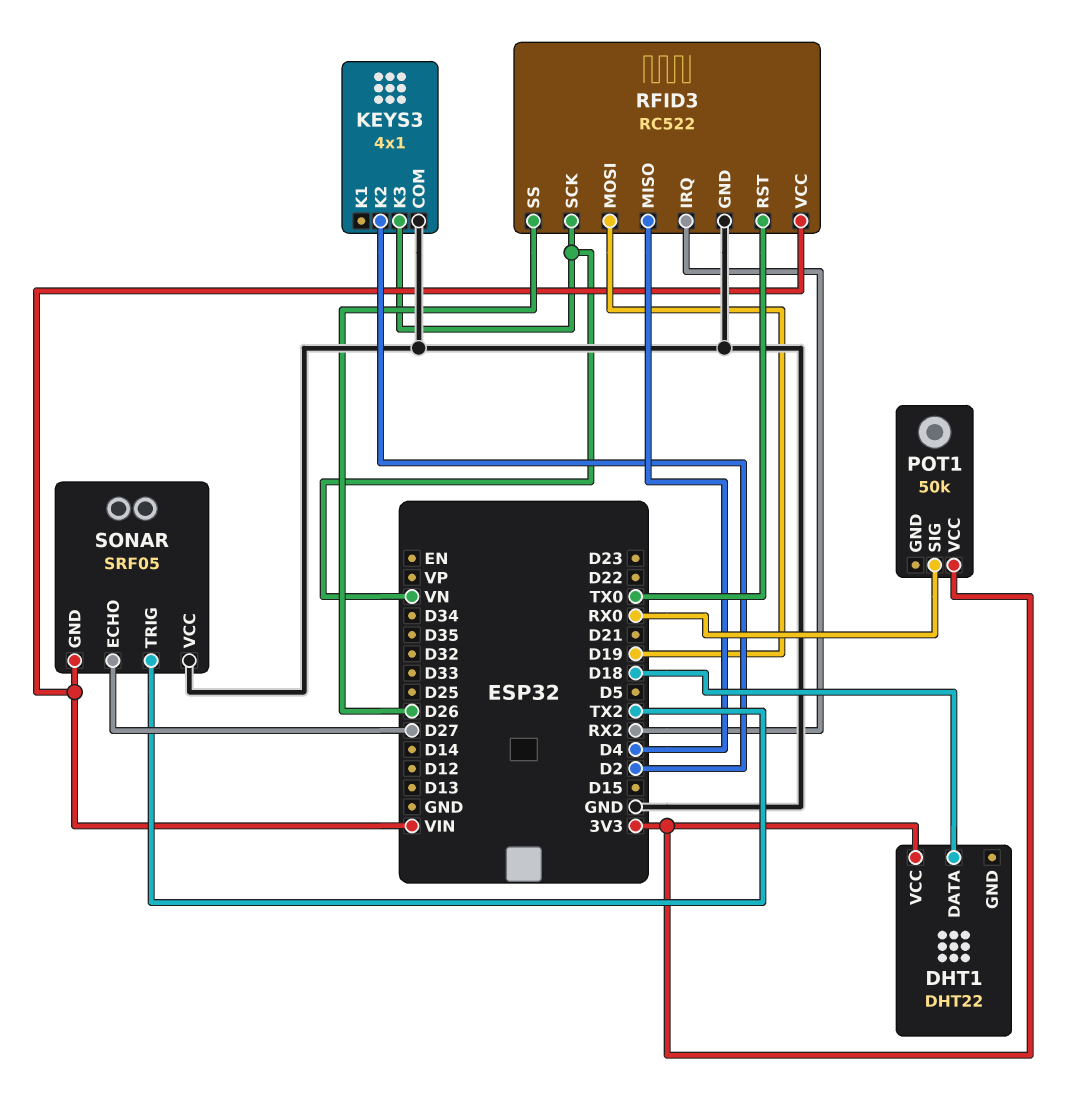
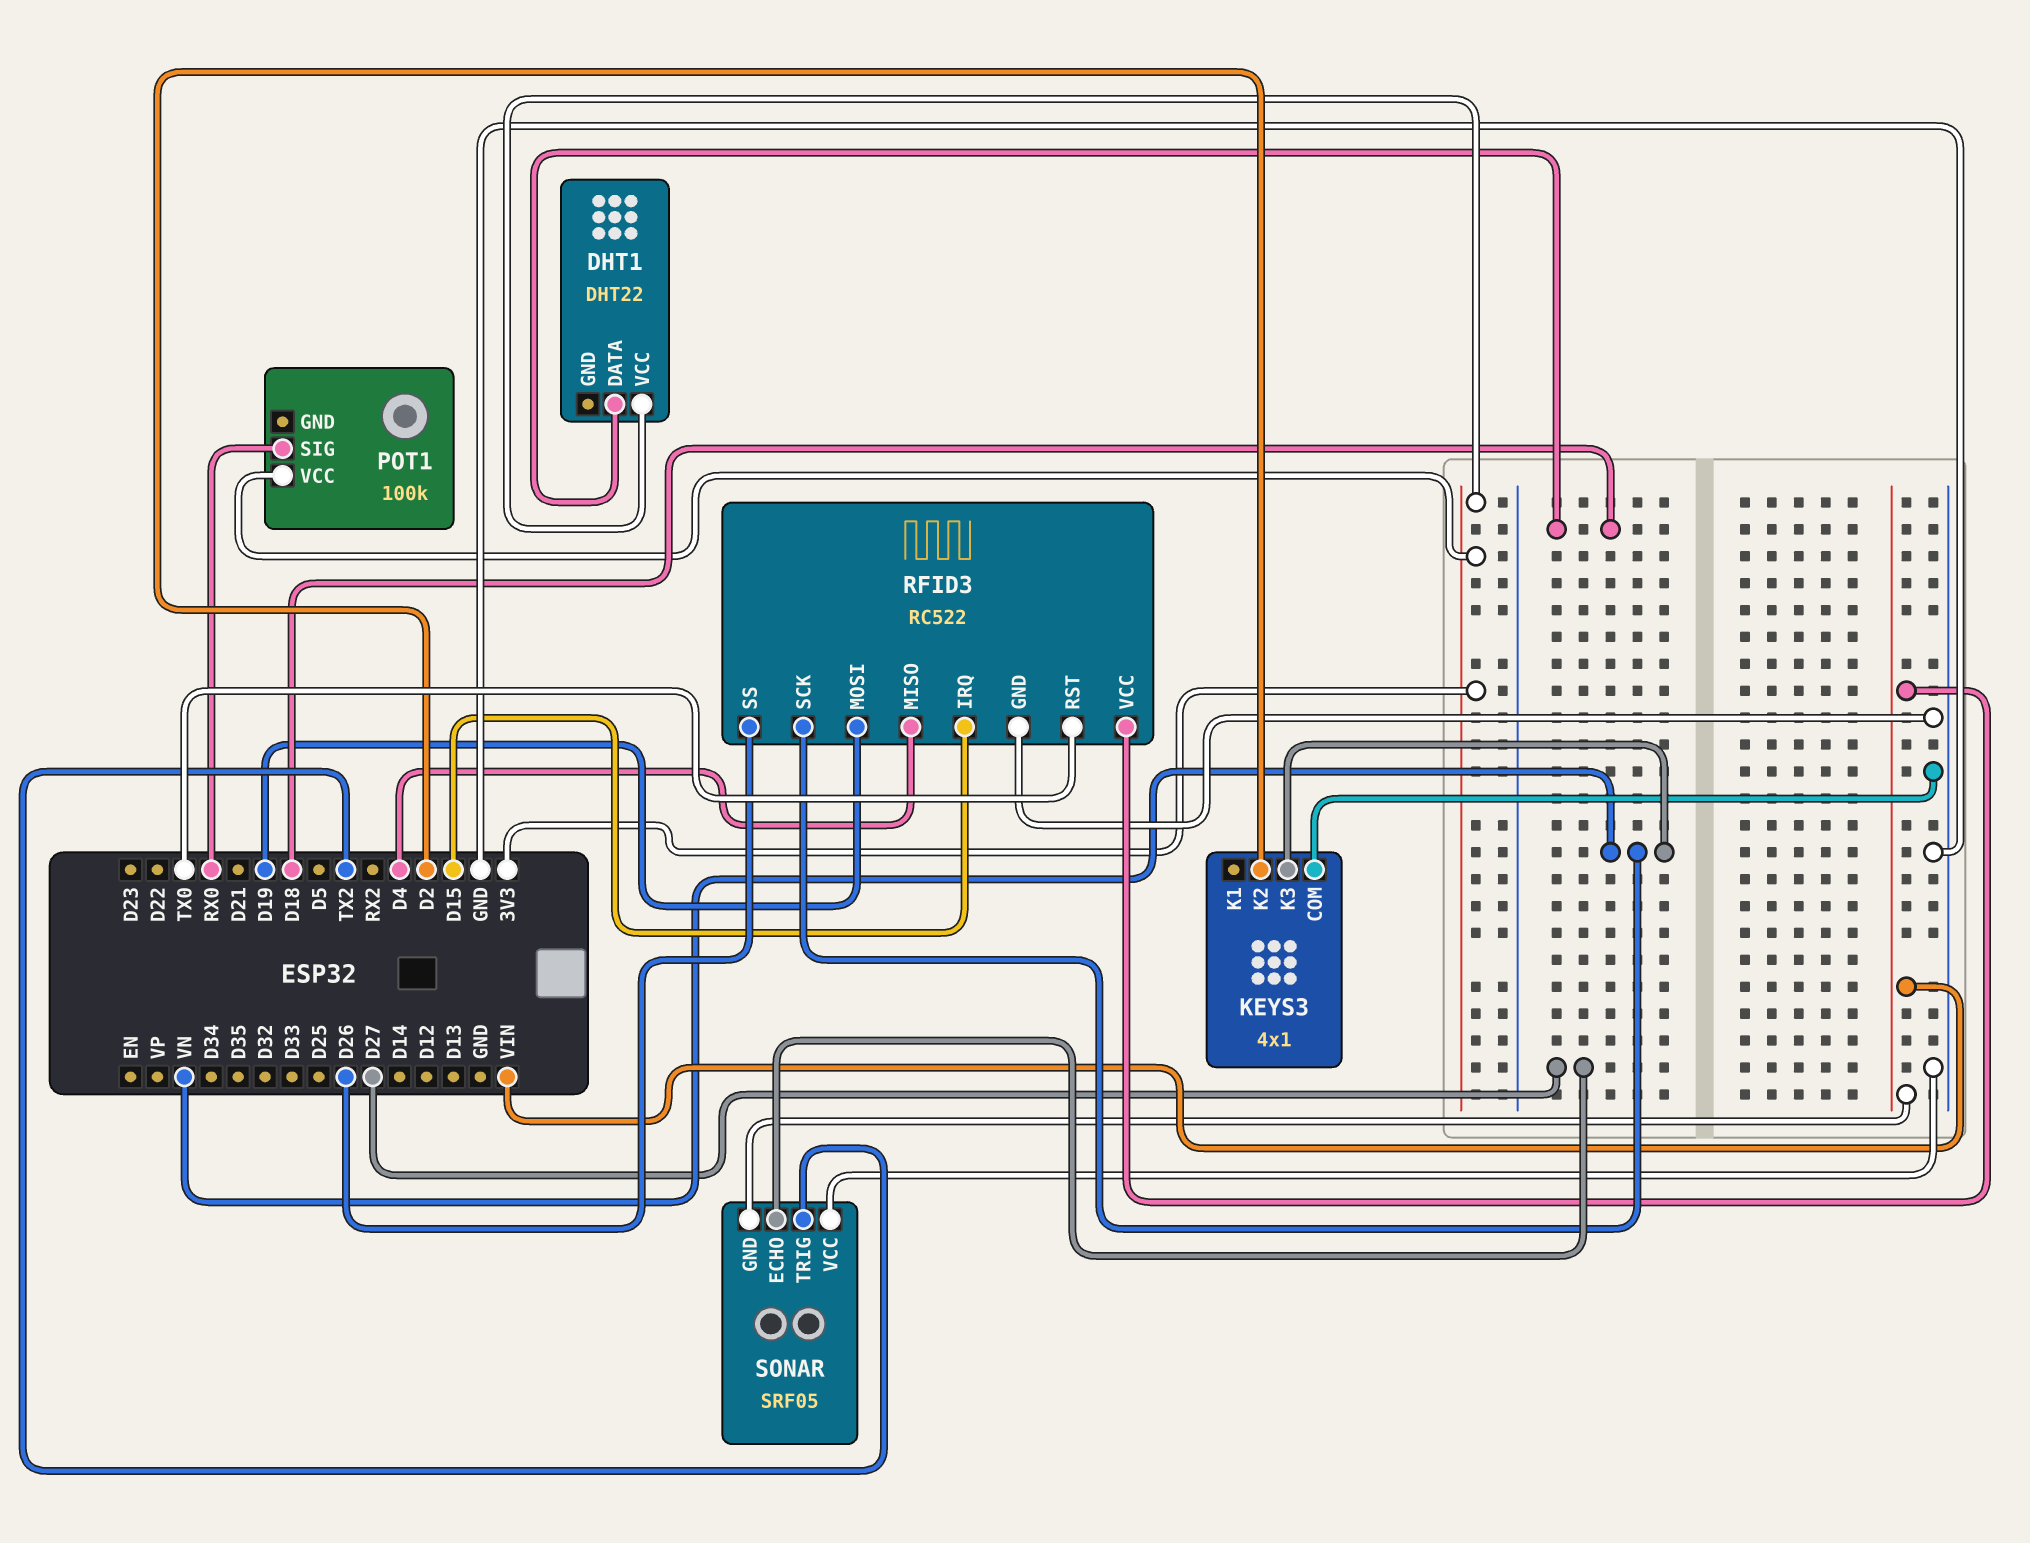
POT1: 50k -> 100k
RFID3 pin IRQ: RX2 -> D15

